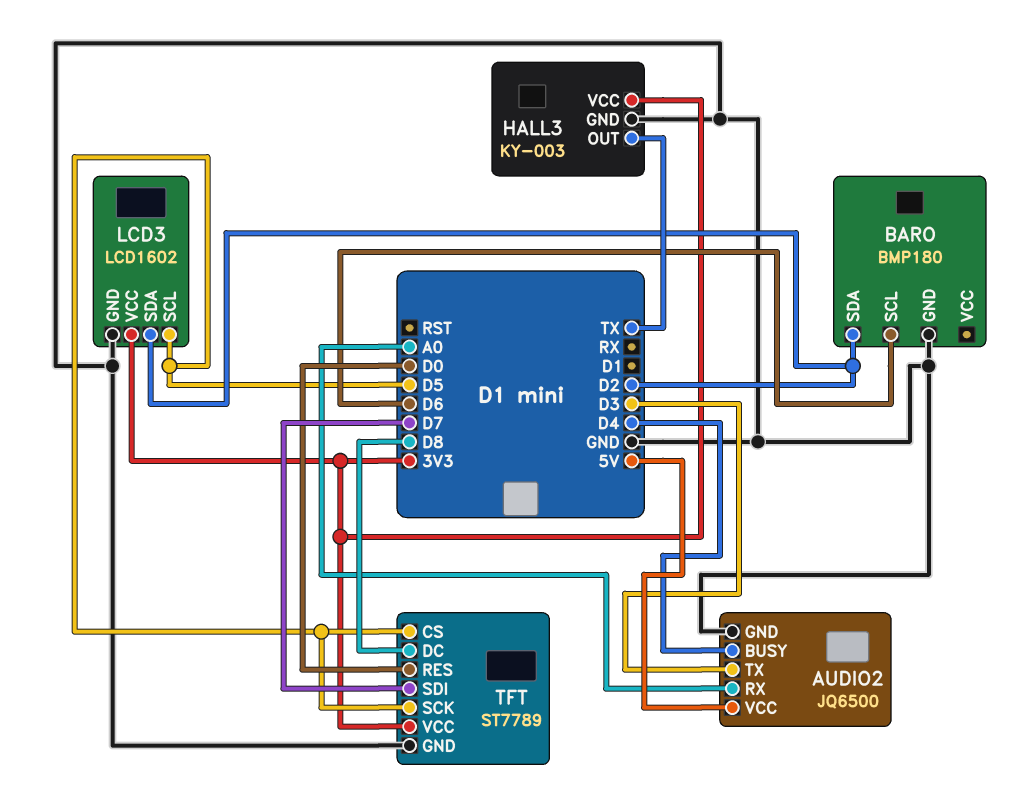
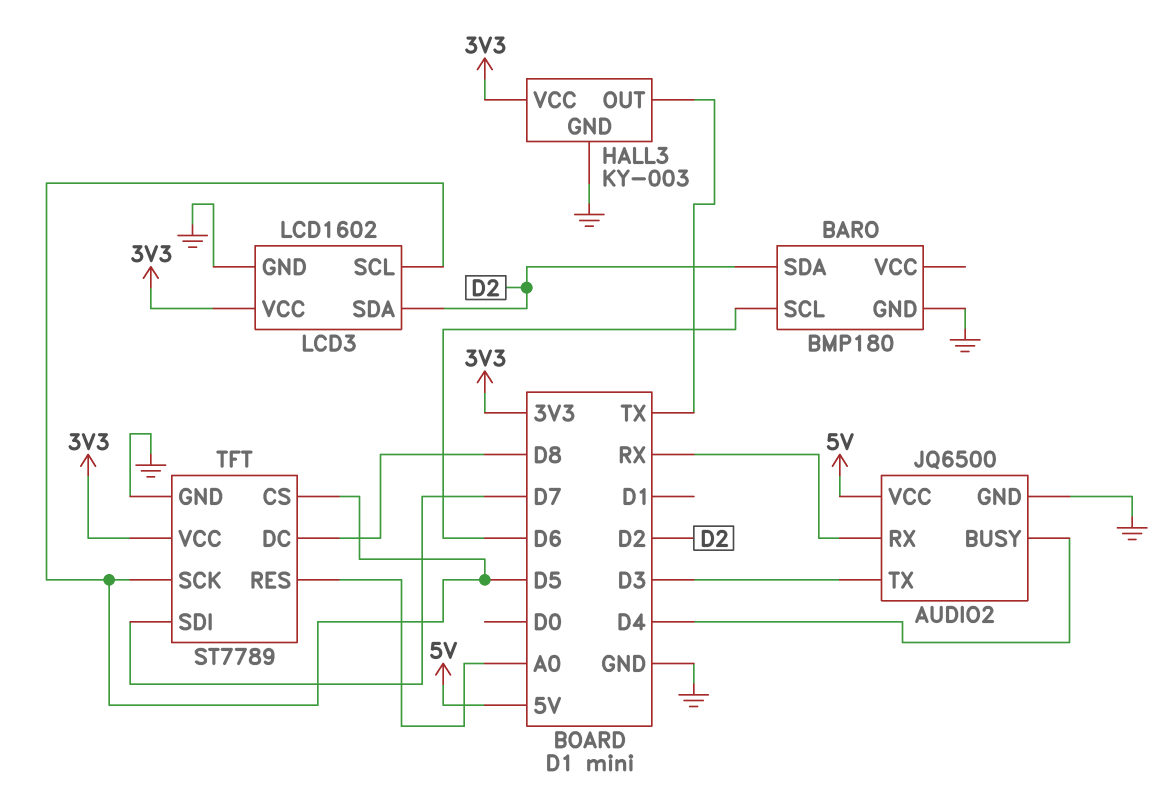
AUDIO2 pin RX: A0 -> RX
TFT pin RES: D0 -> A0

